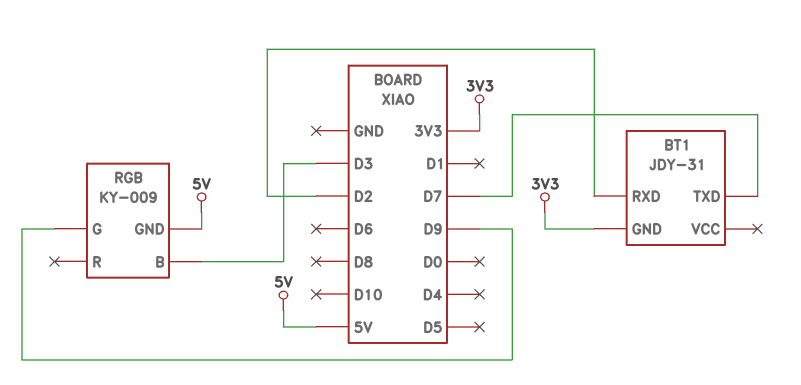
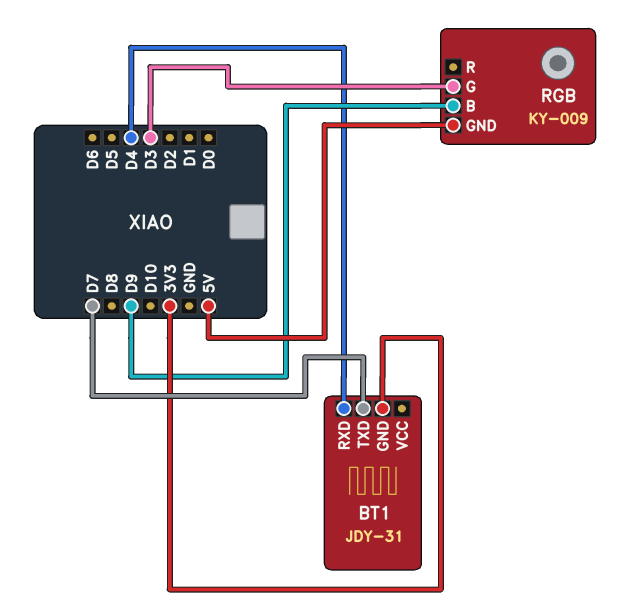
BT1 pin RXD: D2 -> D4
RGB pin B: D3 -> D9
RGB pin G: D9 -> D3

